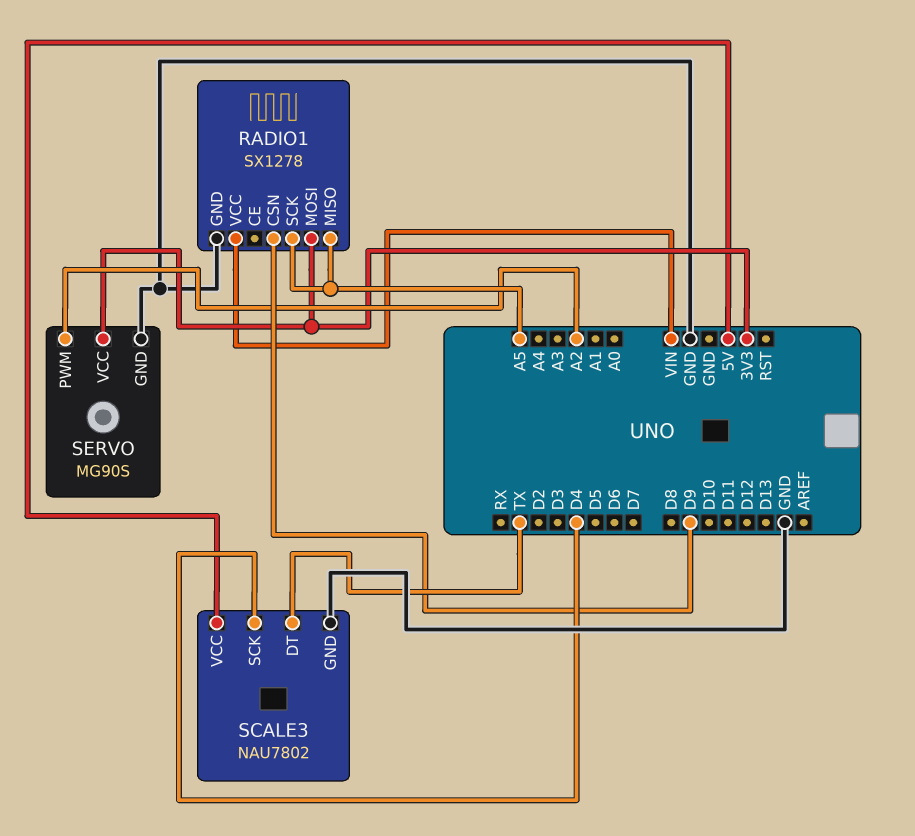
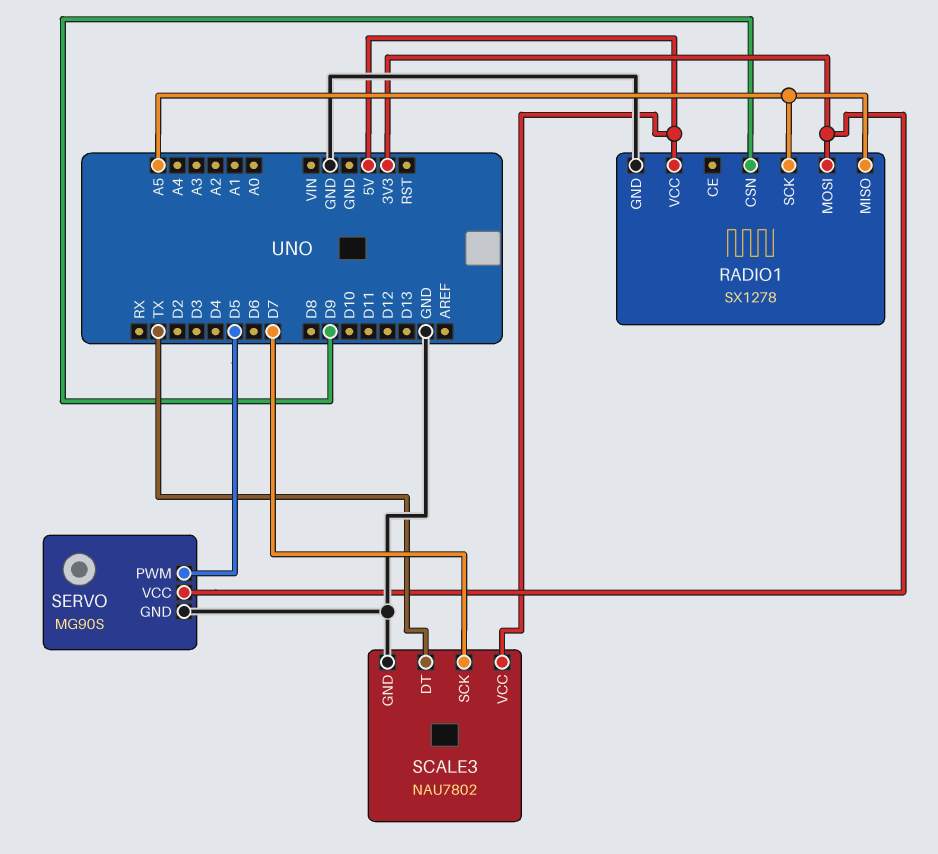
RADIO1 pin VCC: VIN -> 5V
SCALE3 pin SCK: D4 -> D7
SERVO pin PWM: A2 -> D5

